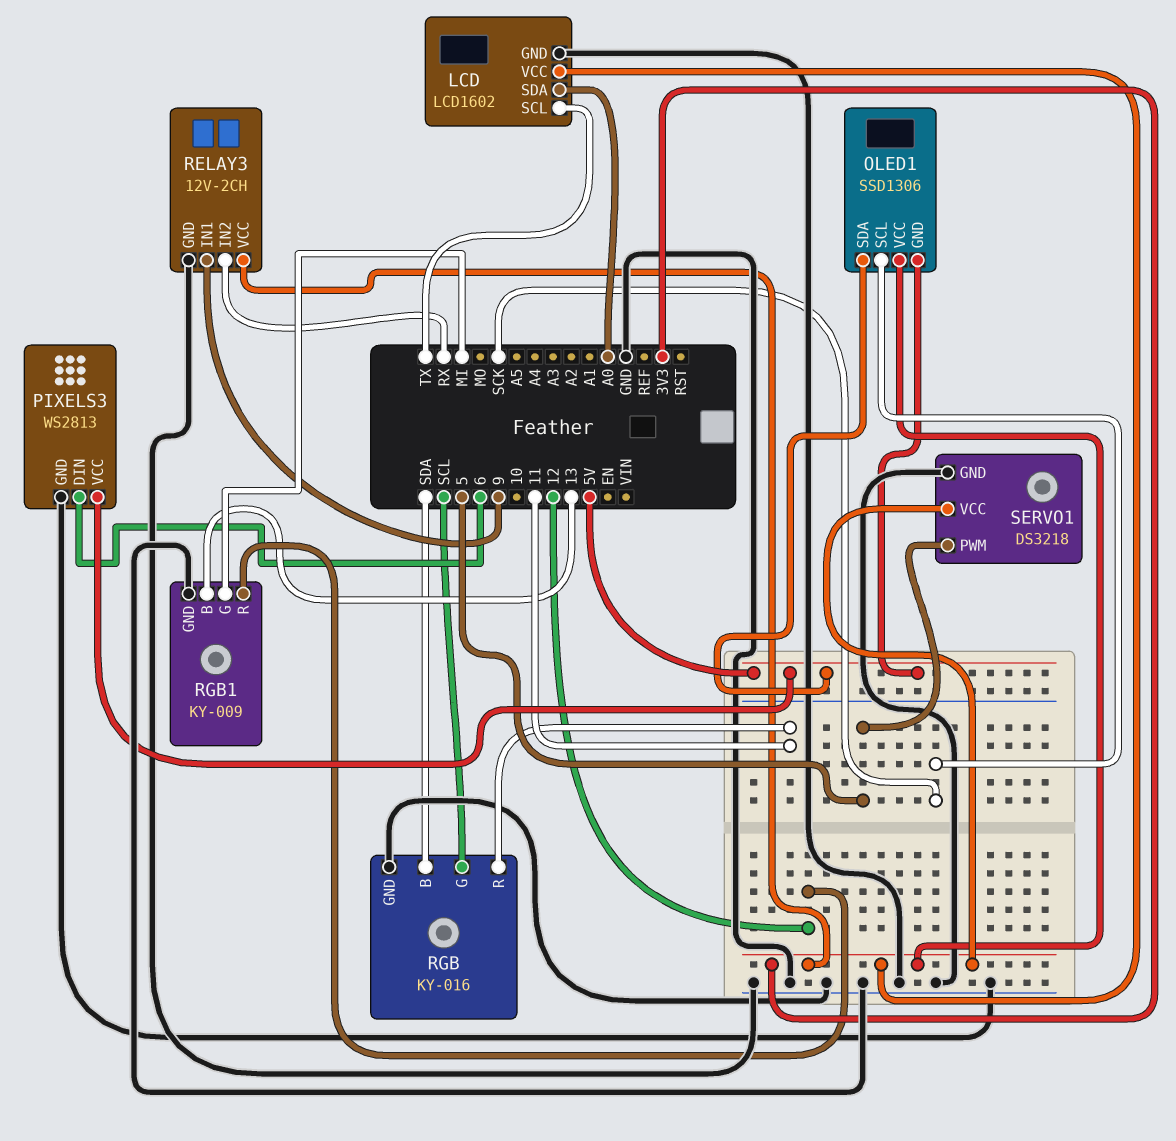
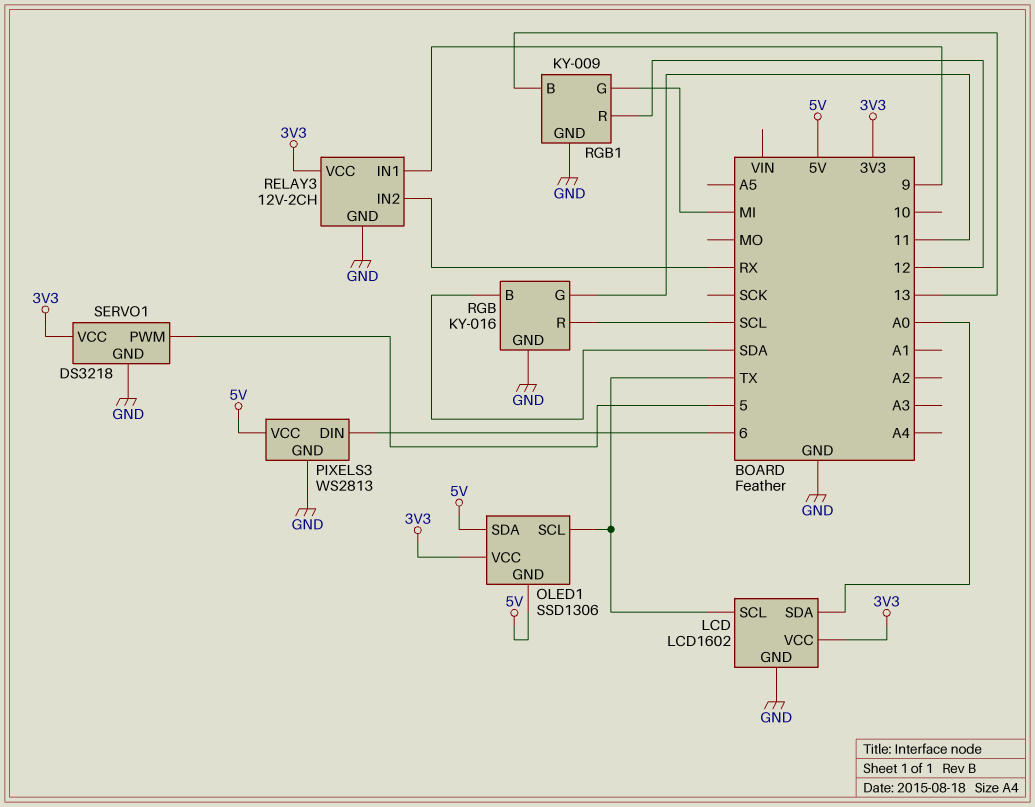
OLED1 pin SCL: SCK -> TX
RGB pin G: SCL -> 11
RGB pin R: 11 -> SCL

